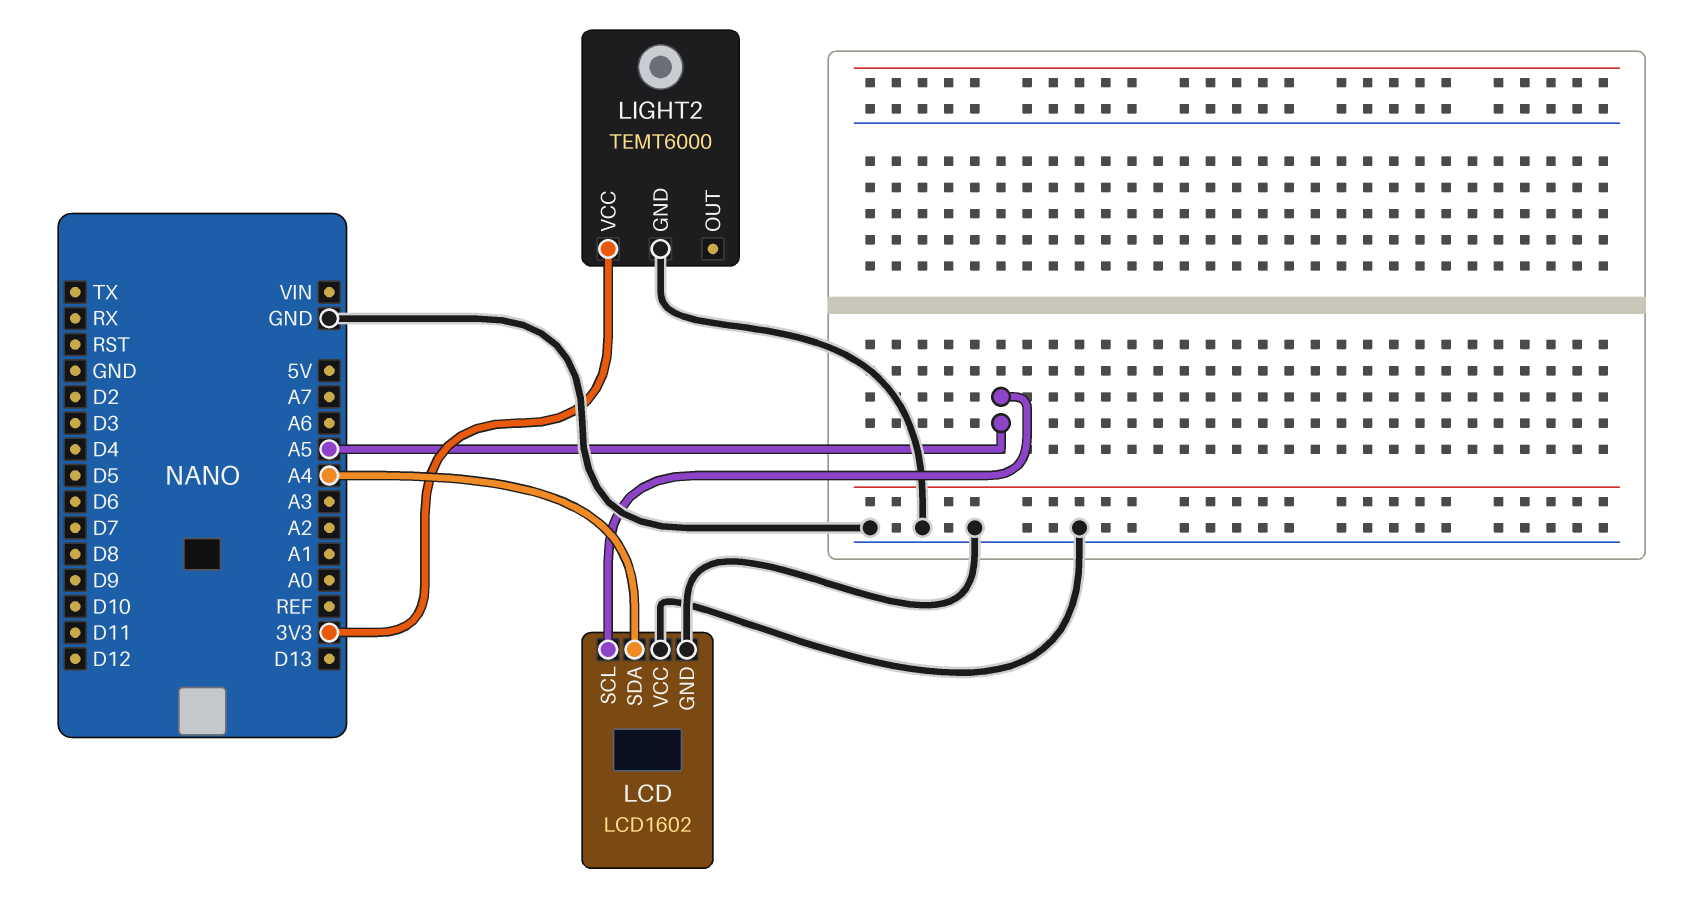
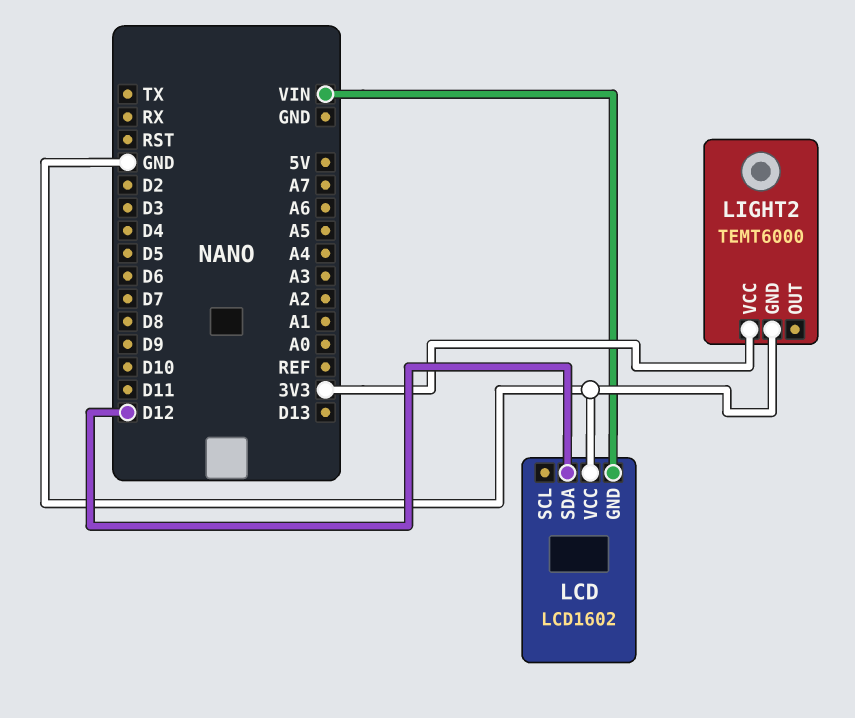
LCD pin GND: GND -> VIN
LCD pin SCL: A5 -> none
LCD pin SDA: A4 -> D12

